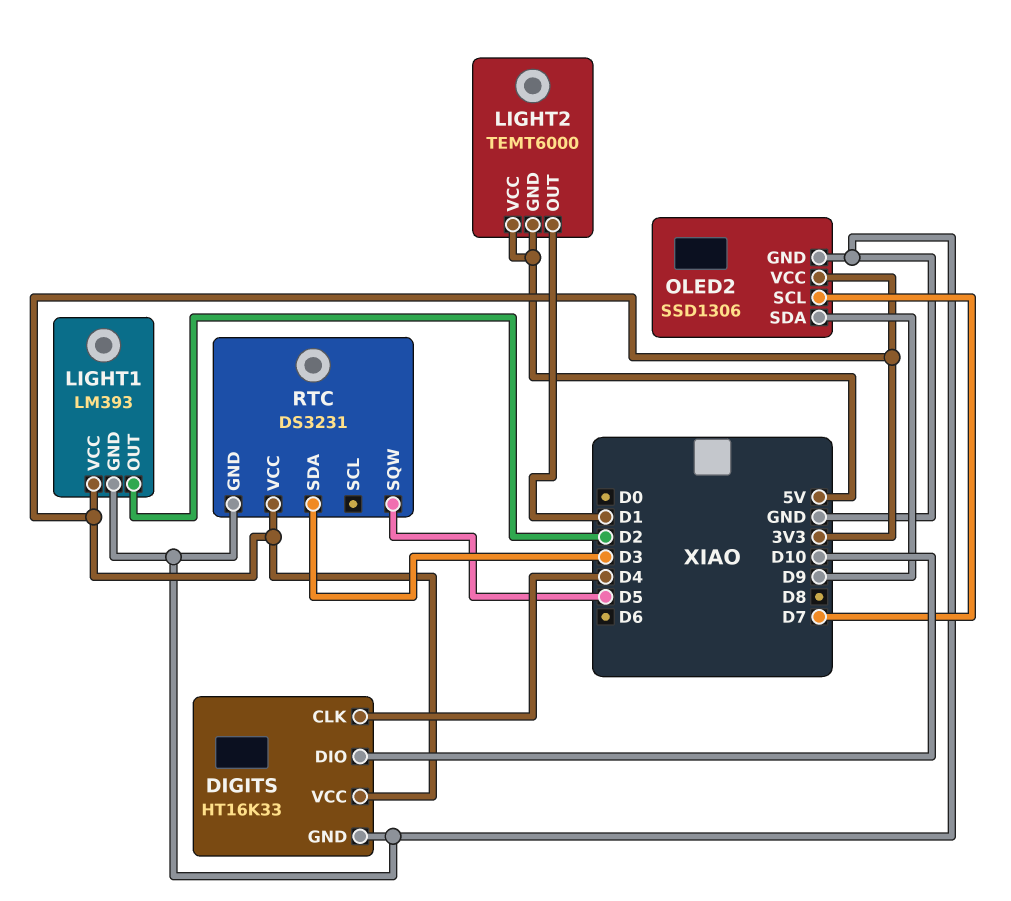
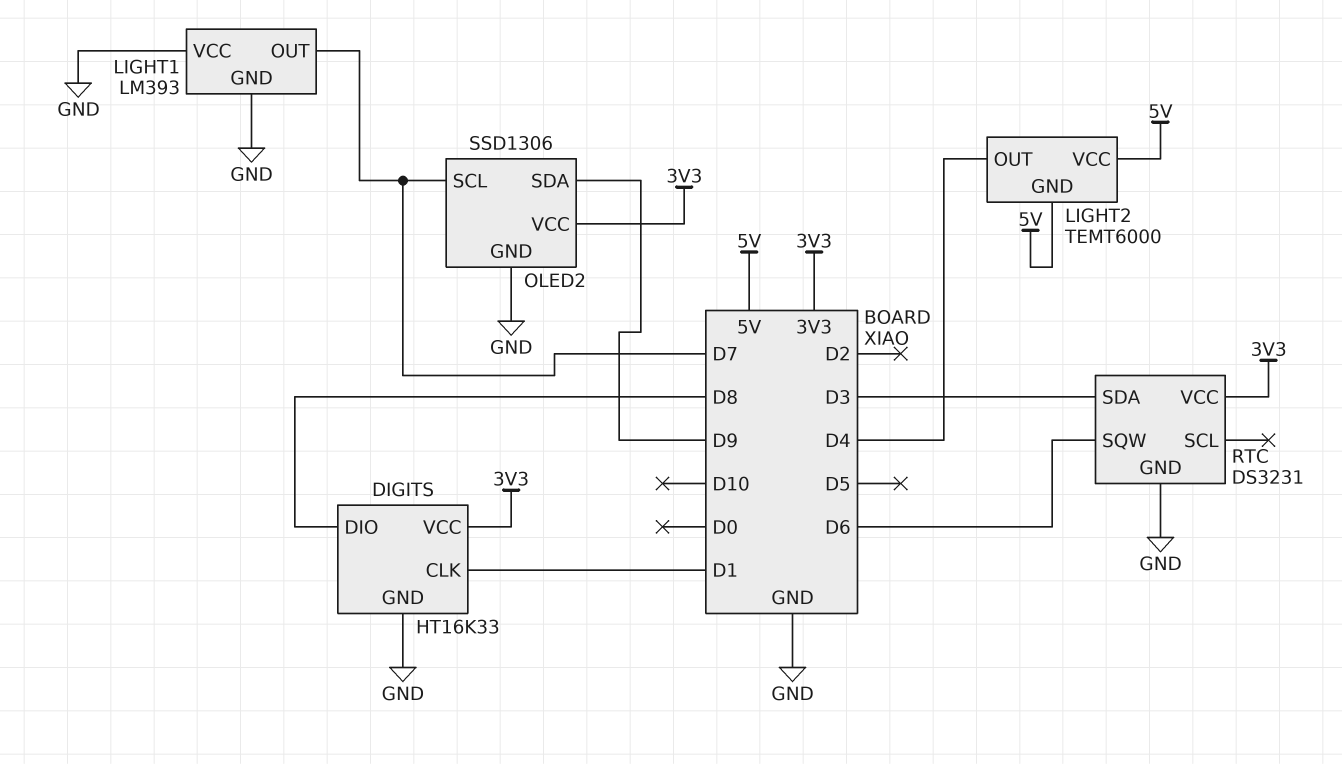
DIGITS pin CLK: D4 -> D1
DIGITS pin DIO: D10 -> D8
LIGHT1 pin OUT: D2 -> D7
LIGHT1 pin VCC: 3V3 -> GND
LIGHT2 pin OUT: D1 -> D4
RTC pin SQW: D5 -> D6

